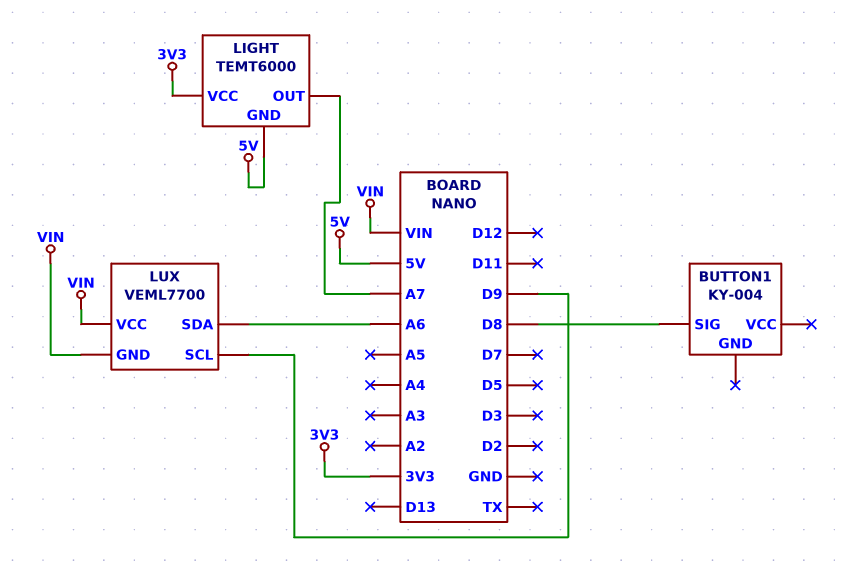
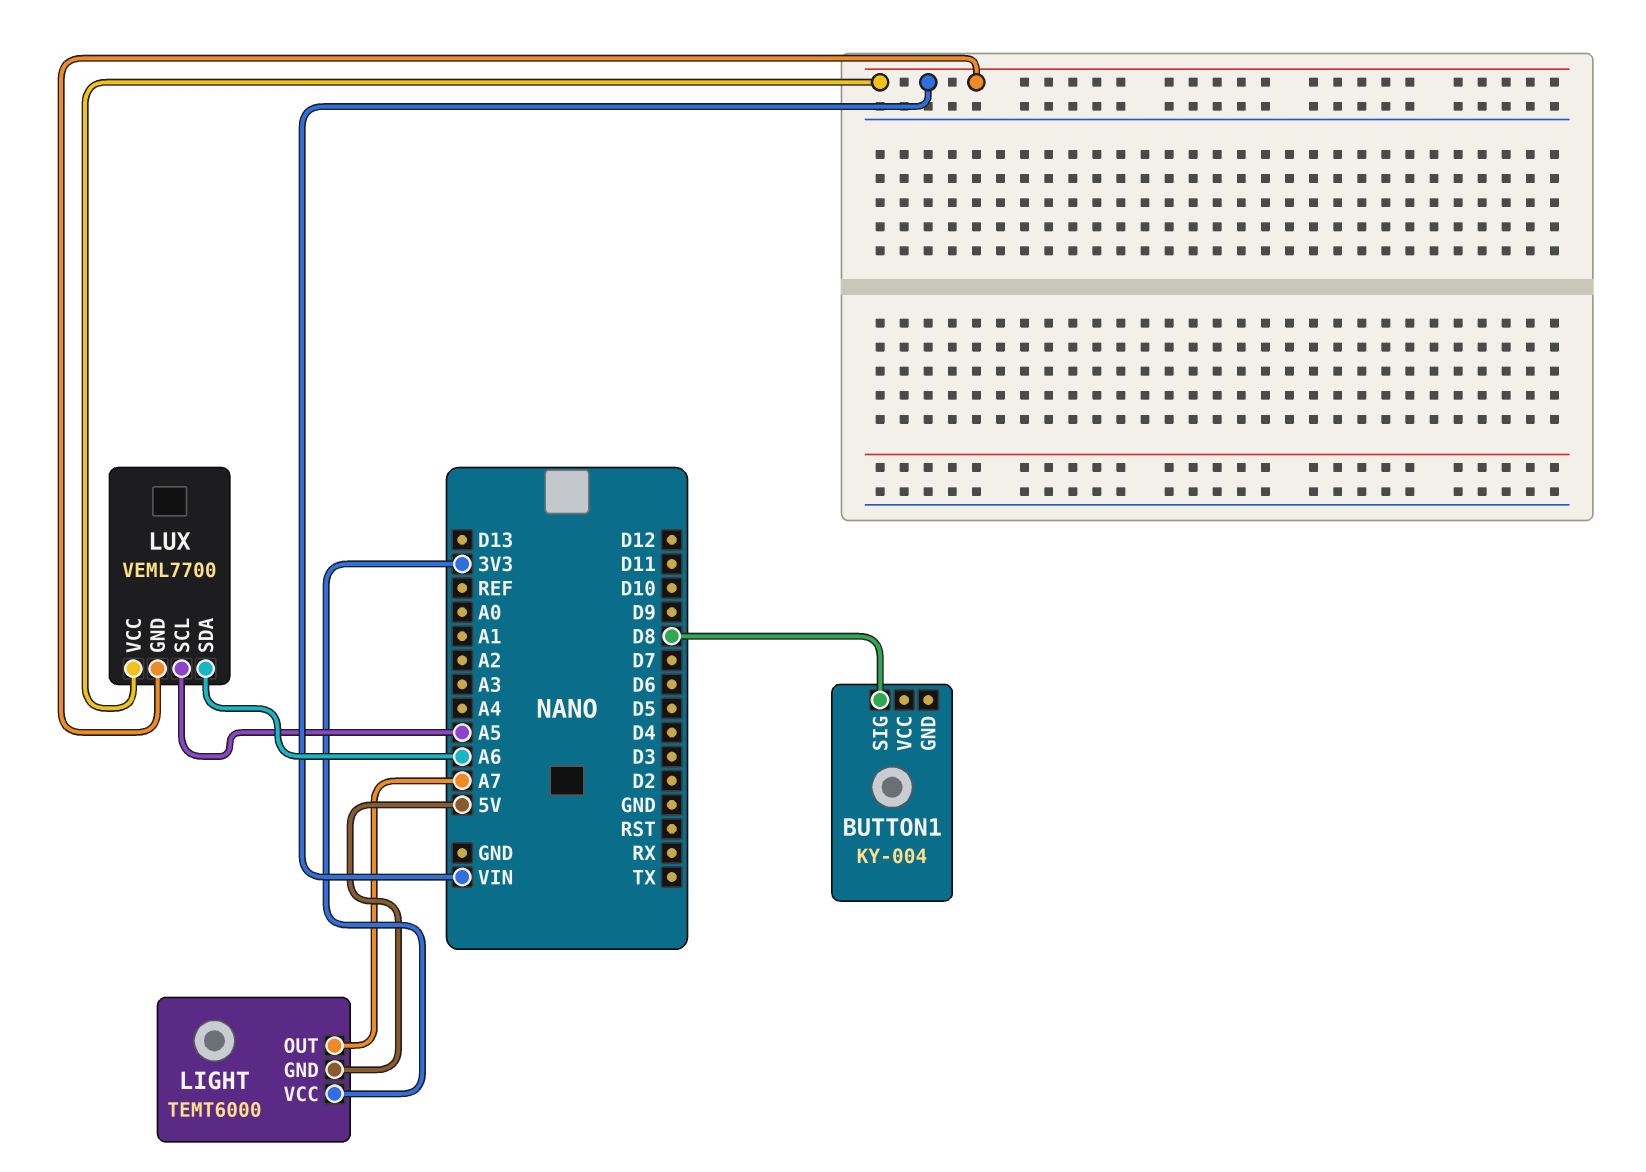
LUX pin SCL: D9 -> A5

